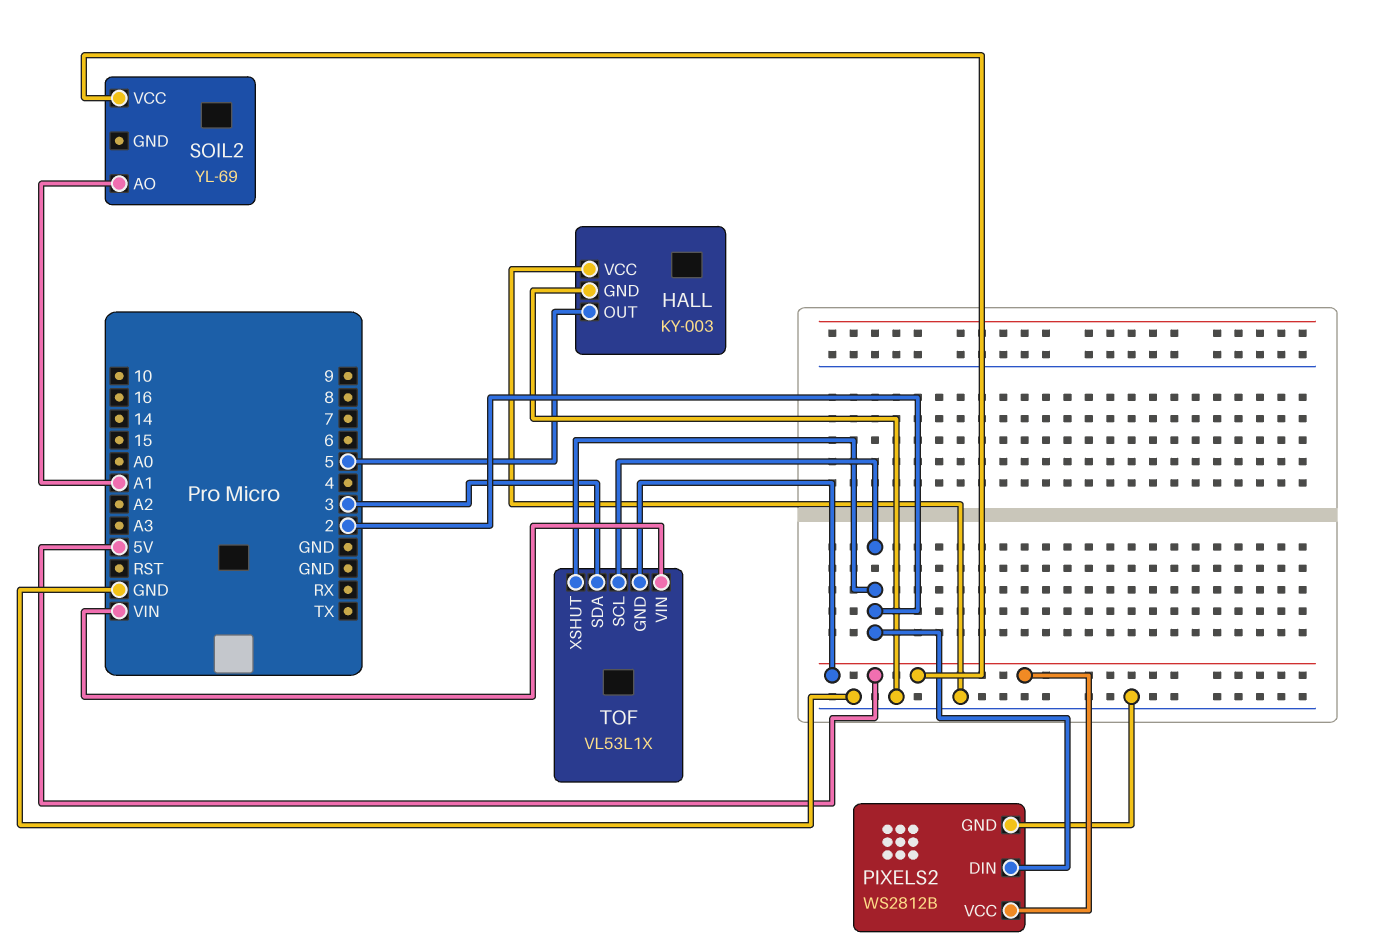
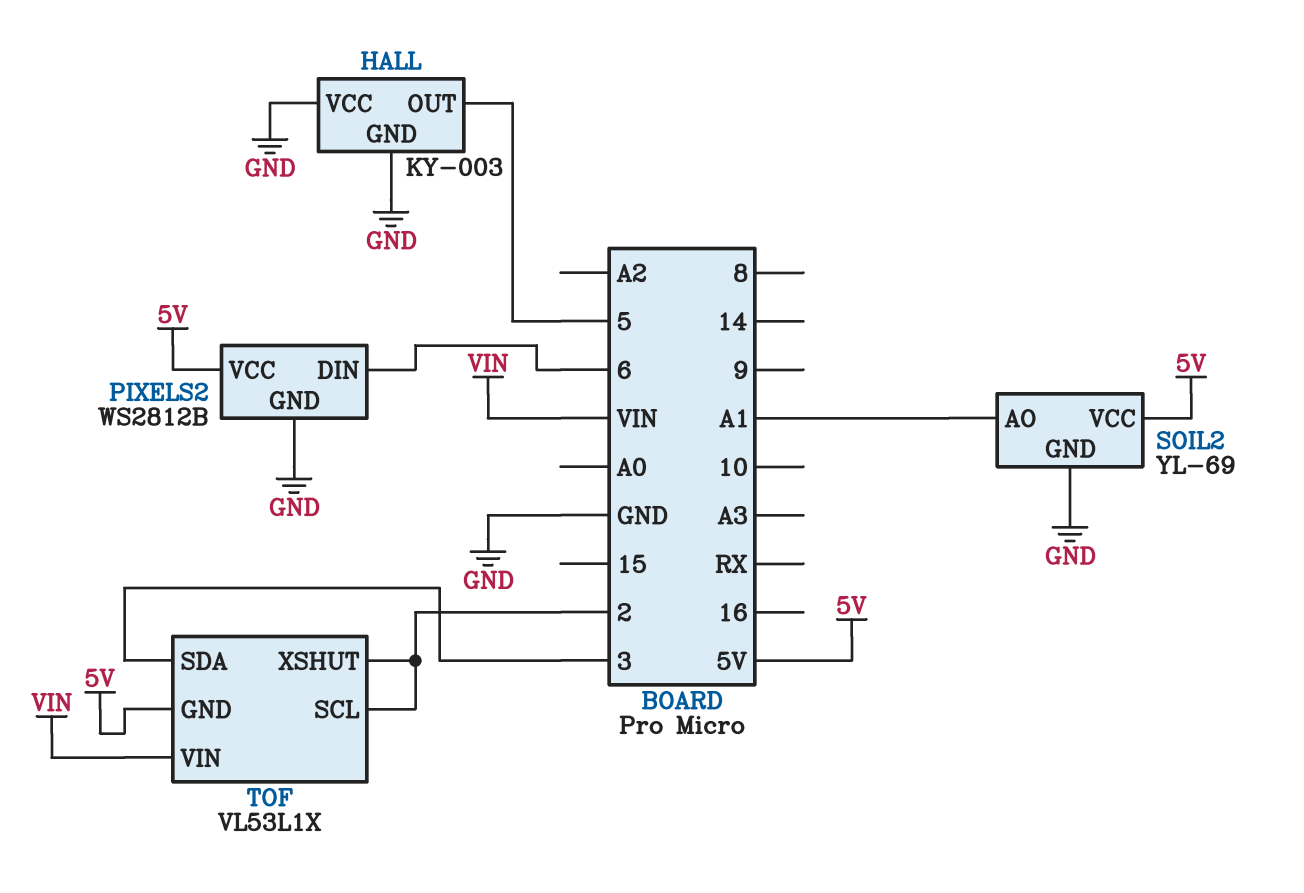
PIXELS2 pin DIN: 2 -> 6
SOIL2 pin GND: none -> GND

